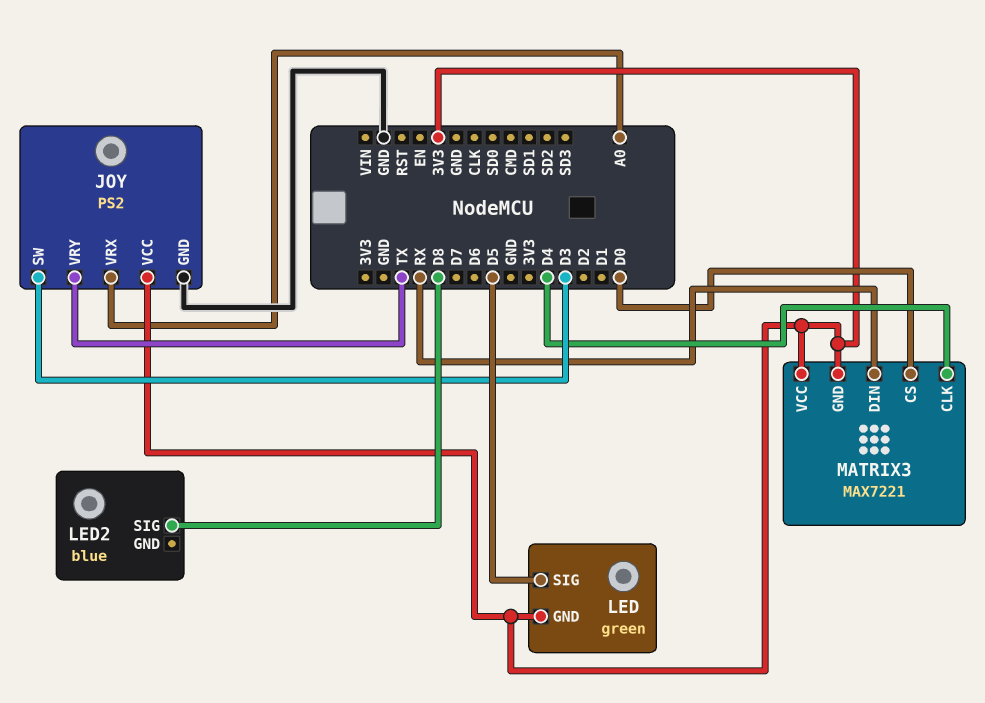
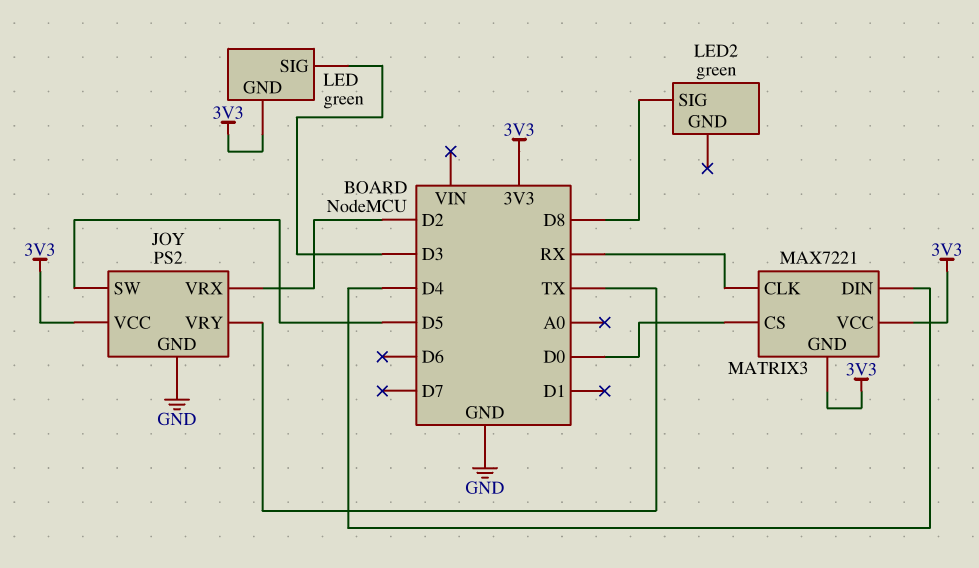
JOY pin SW: D3 -> D5
JOY pin VRX: A0 -> D2
LED pin SIG: D5 -> D3
LED2: blue -> green
MATRIX3 pin CLK: D4 -> RX
MATRIX3 pin DIN: RX -> D4

